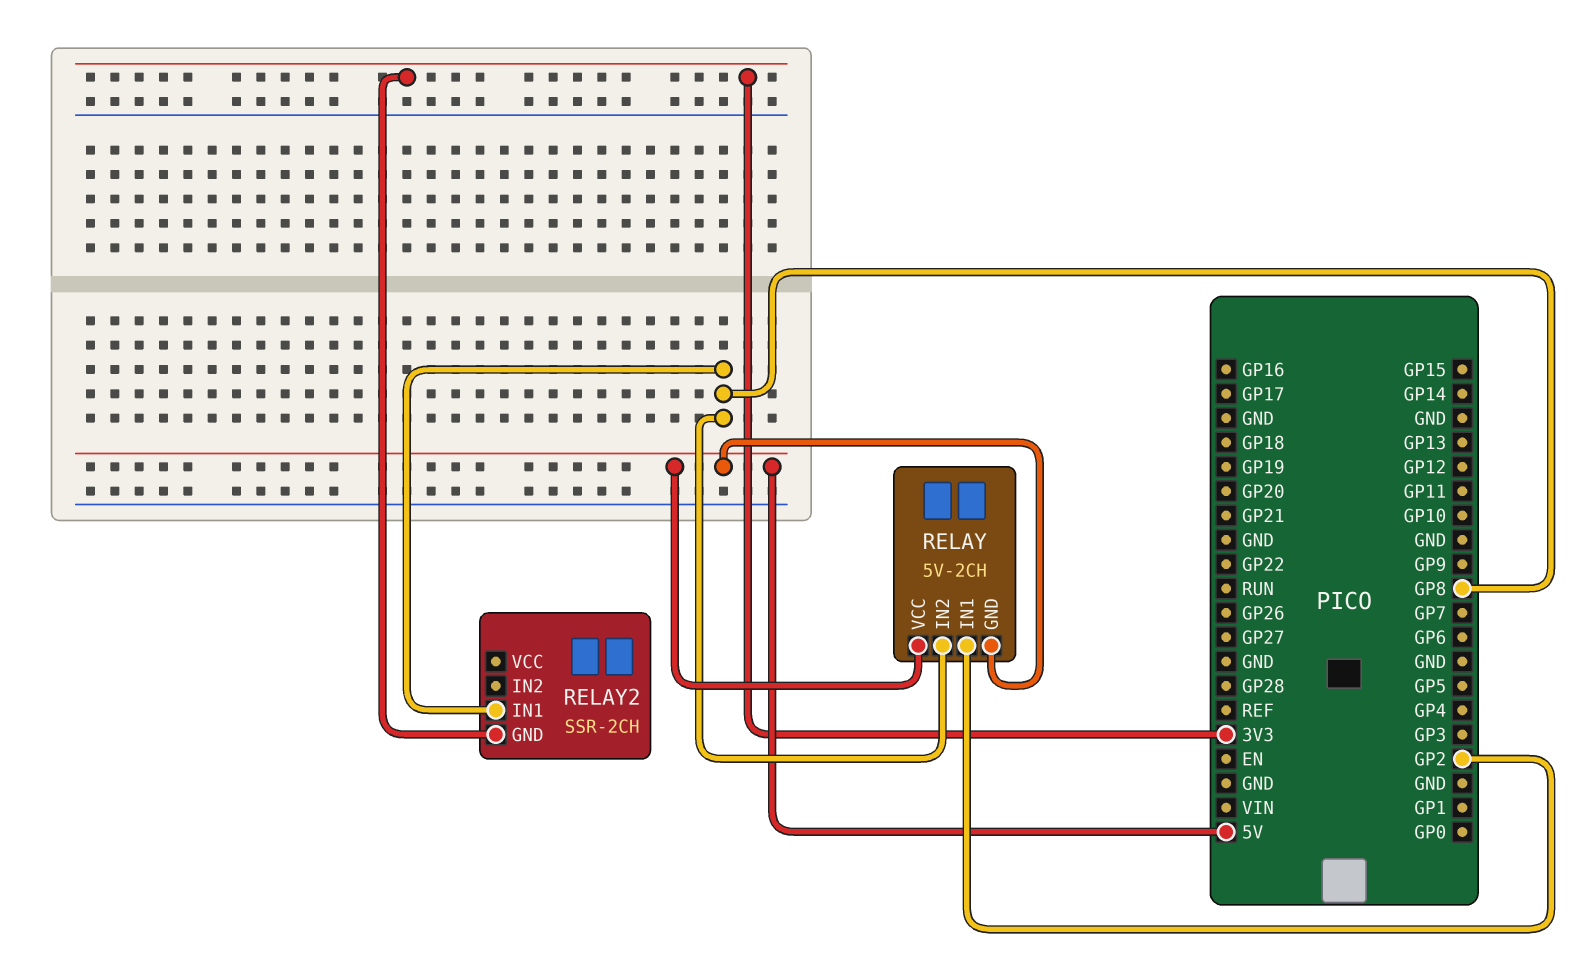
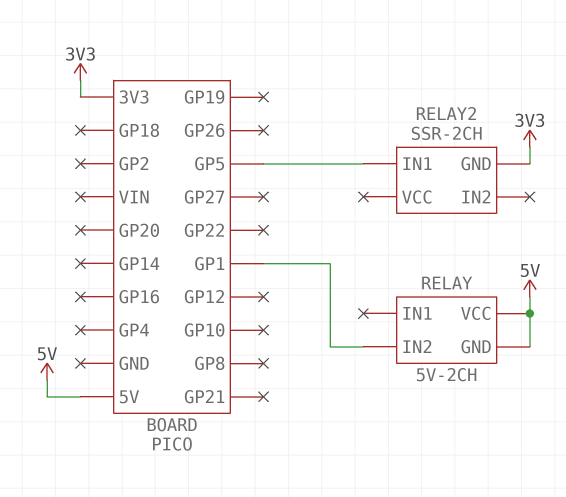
RELAY pin IN1: GP2 -> none
RELAY pin IN2: GP8 -> GP1
RELAY2 pin IN1: GP8 -> GP5

